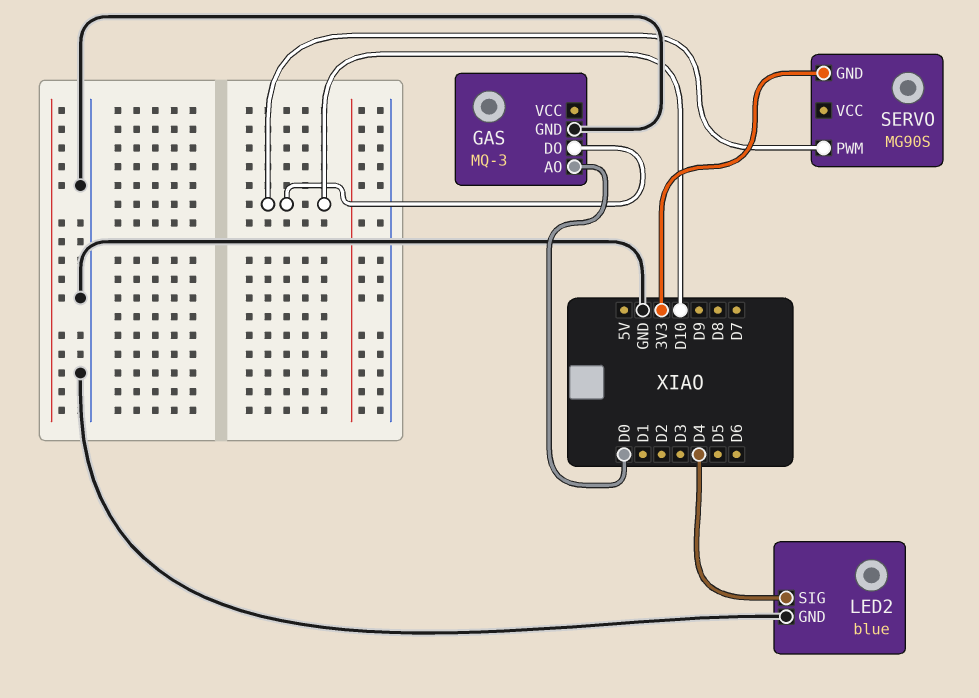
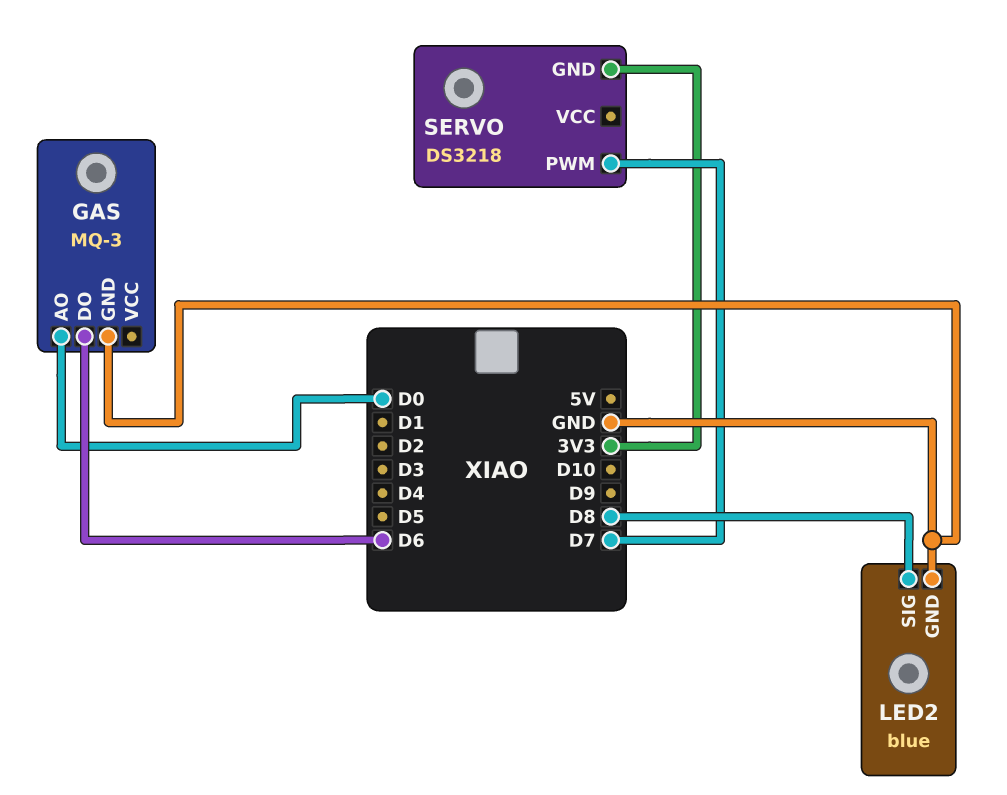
GAS pin DO: D10 -> D6
LED2 pin SIG: D4 -> D8
SERVO: MG90S -> DS3218
SERVO pin PWM: D10 -> D7

